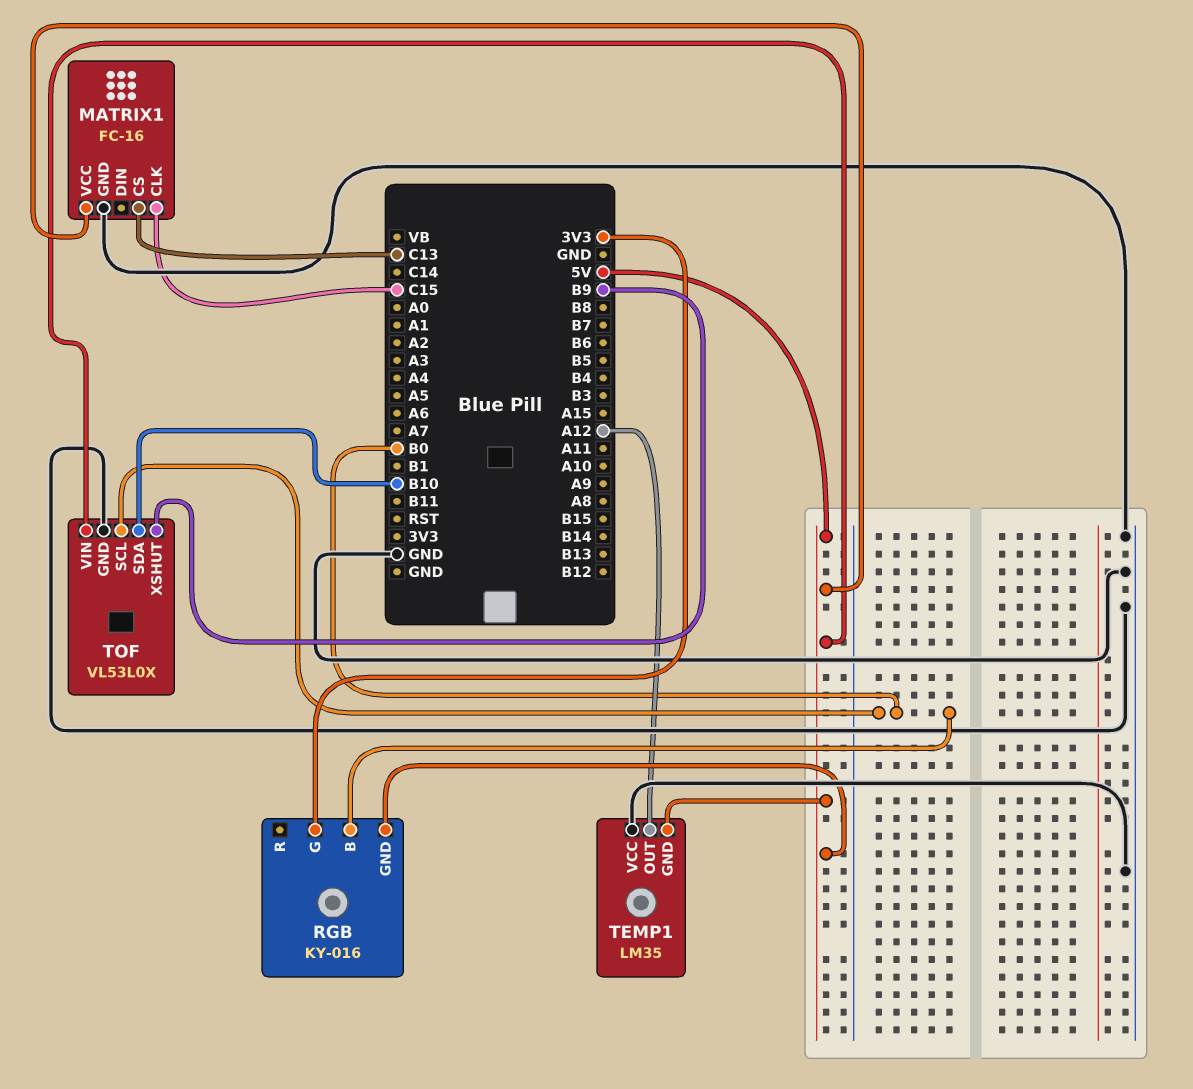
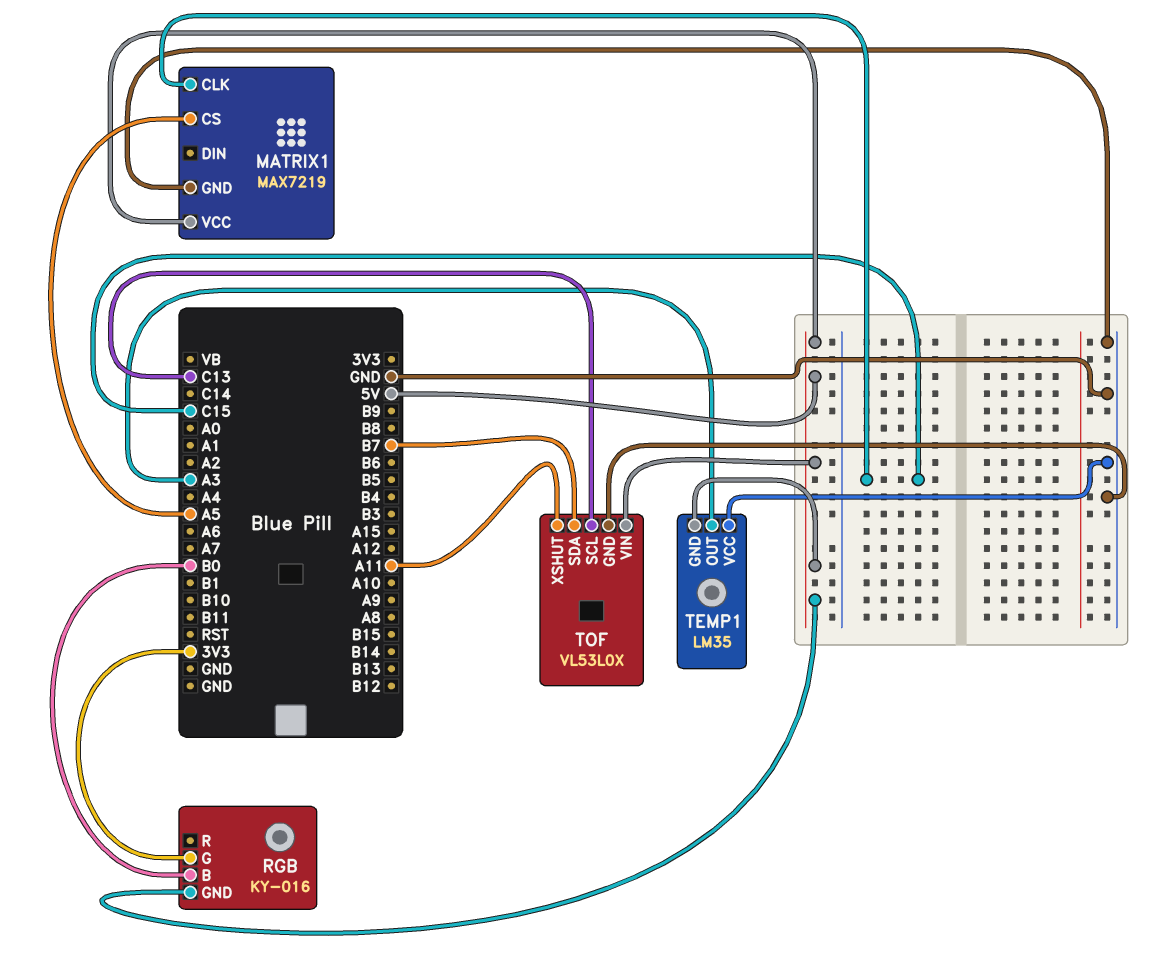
MATRIX1: FC-16 -> MAX7219
MATRIX1 pin CS: C13 -> A5
TEMP1 pin OUT: A12 -> A3
TOF pin SCL: B0 -> C13
TOF pin SDA: B10 -> B7
TOF pin XSHUT: B9 -> A11

